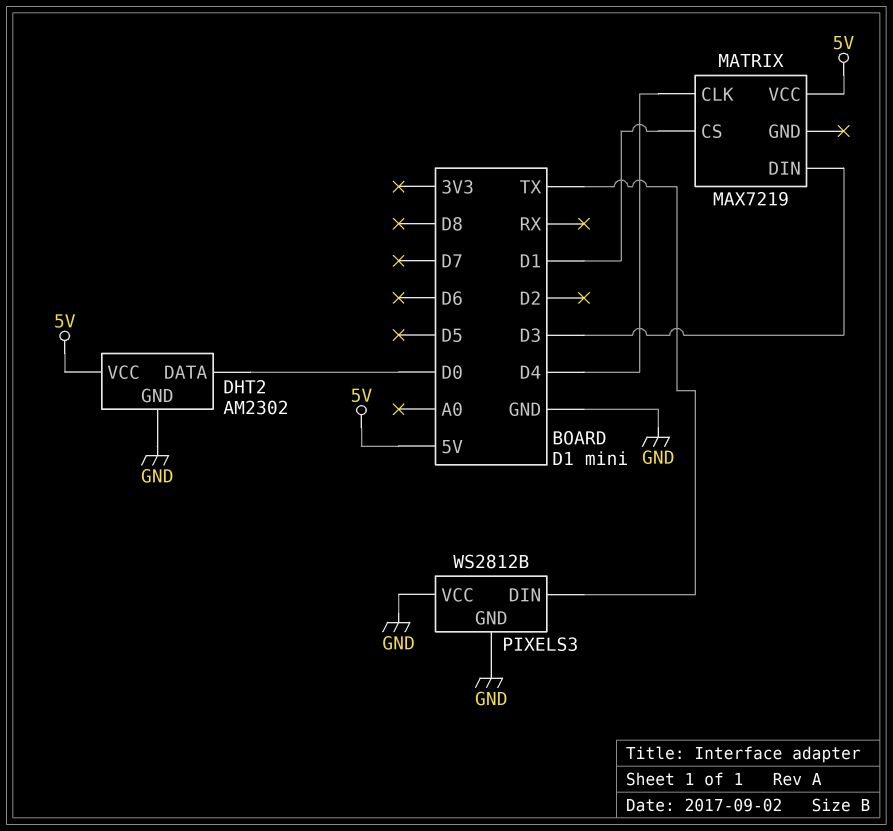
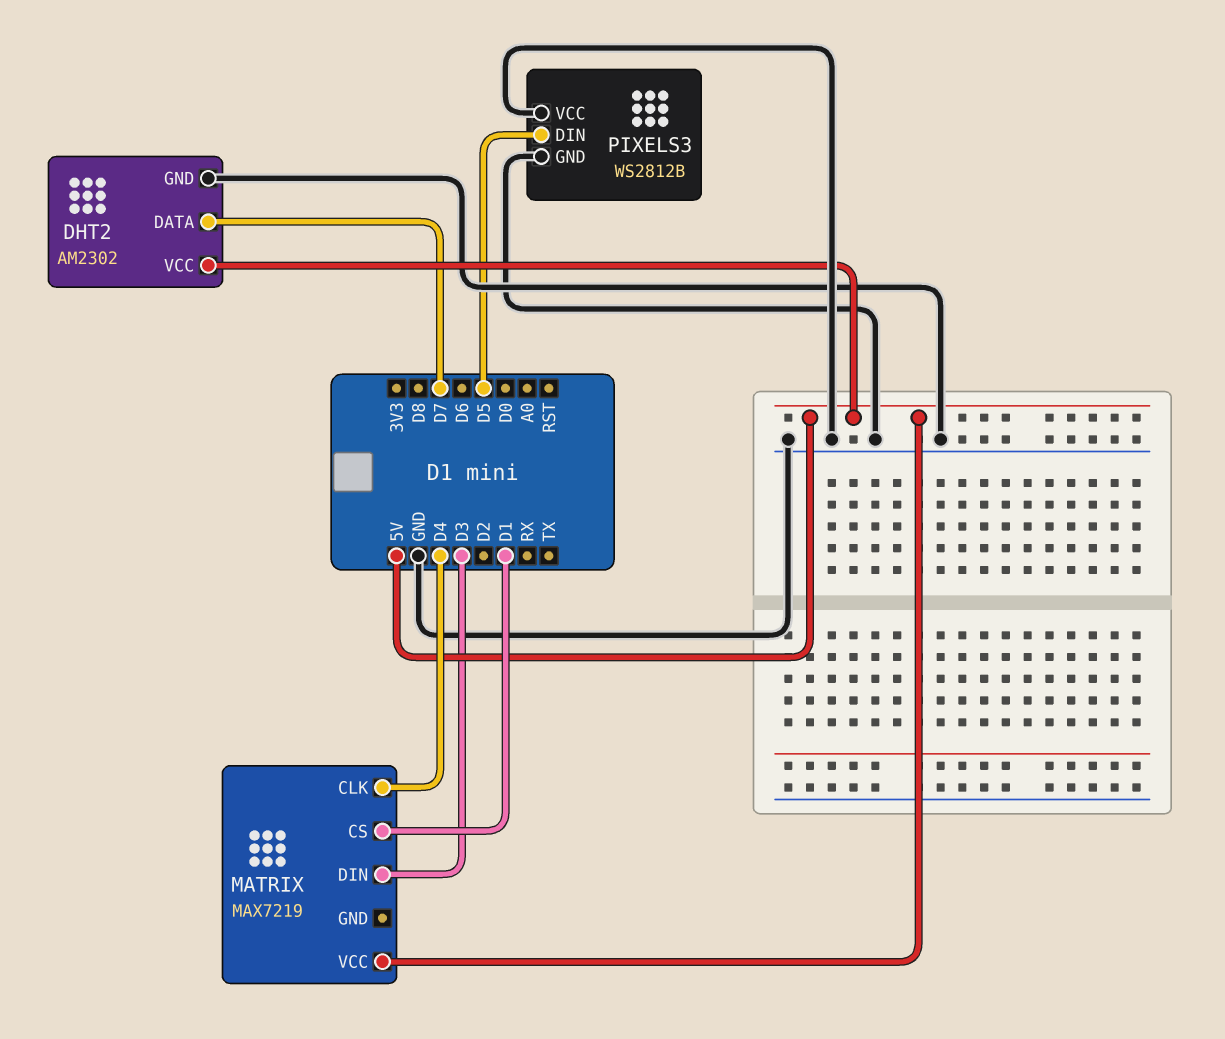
DHT2 pin DATA: D0 -> D7
PIXELS3 pin DIN: TX -> D5

